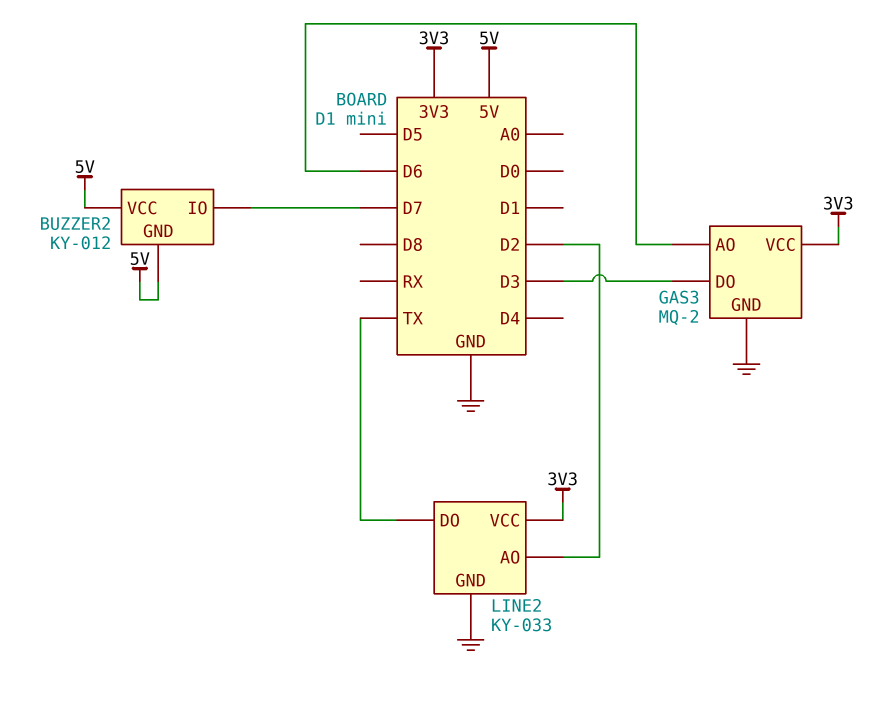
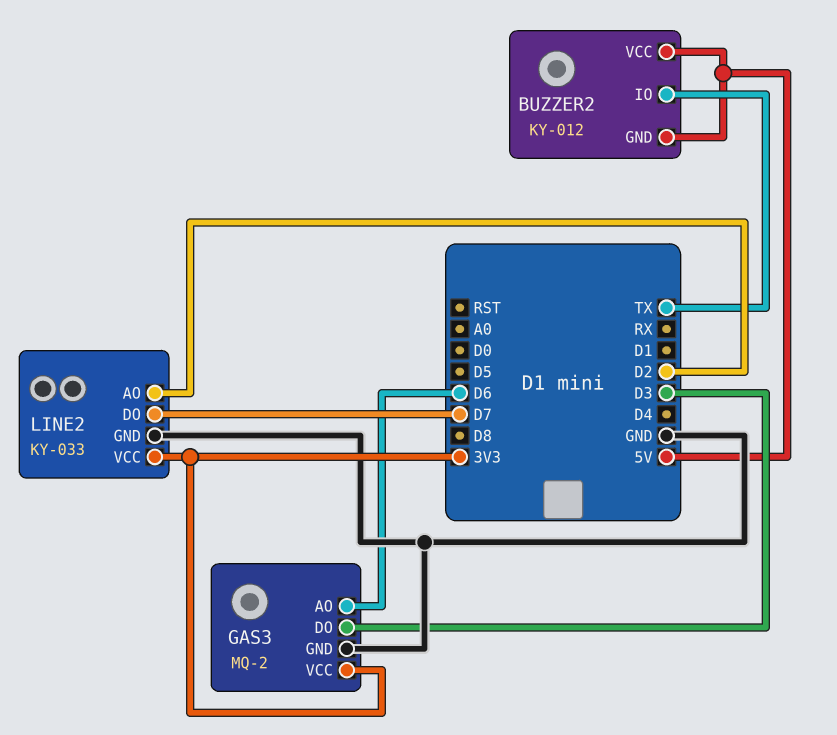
BUZZER2 pin IO: D7 -> TX
LINE2 pin DO: TX -> D7

